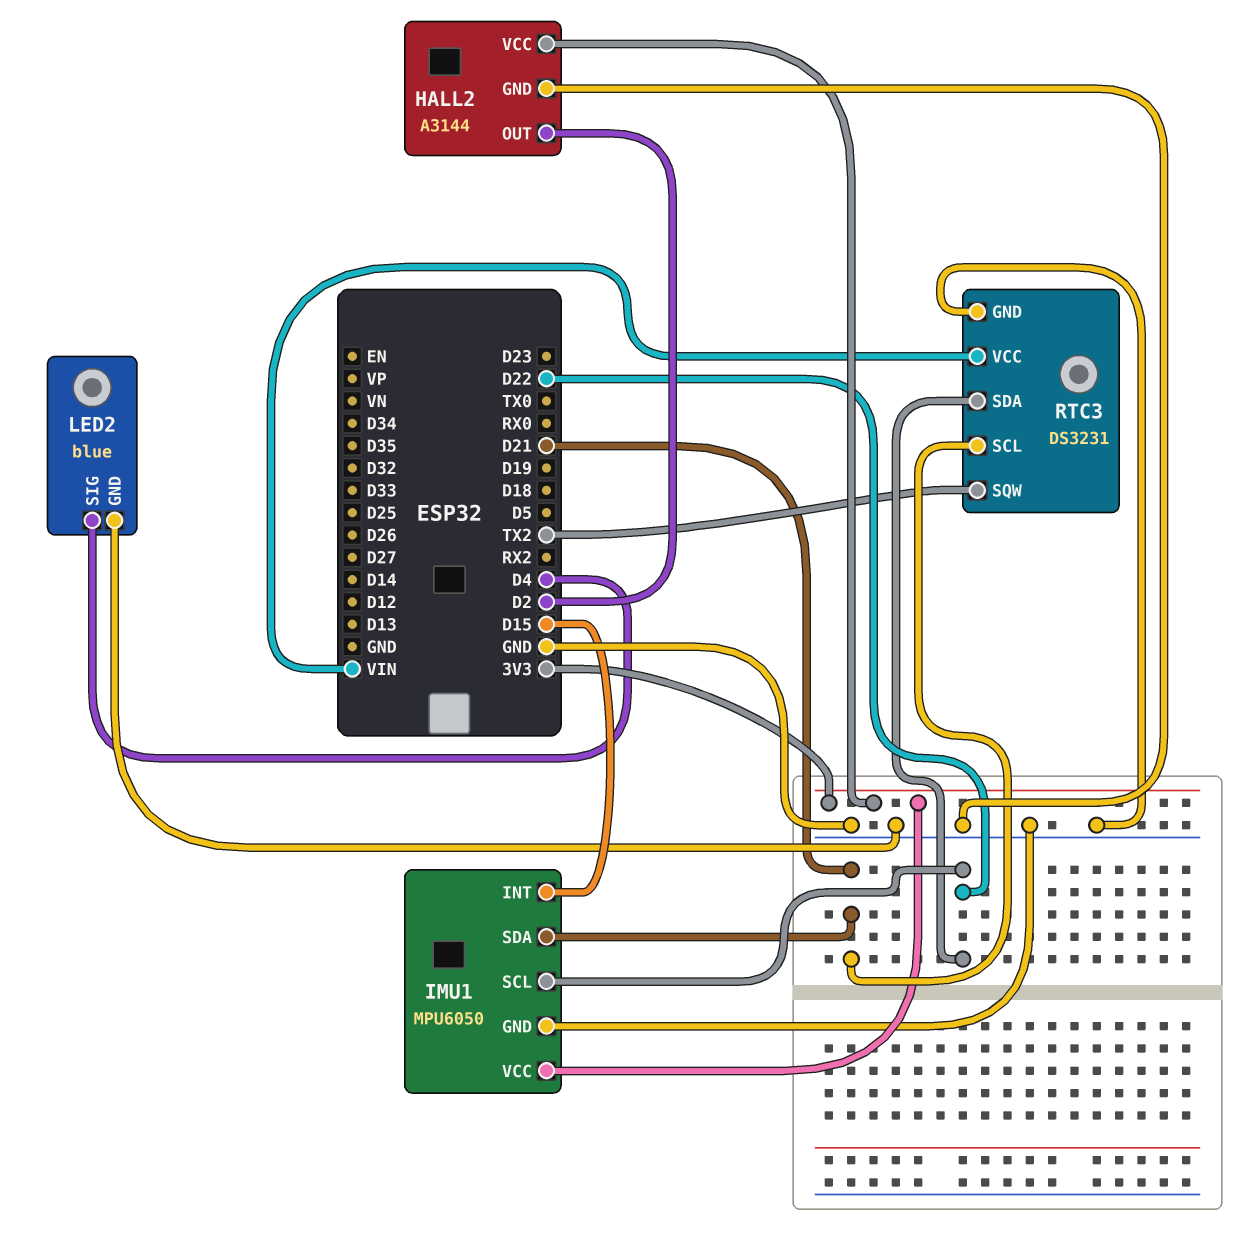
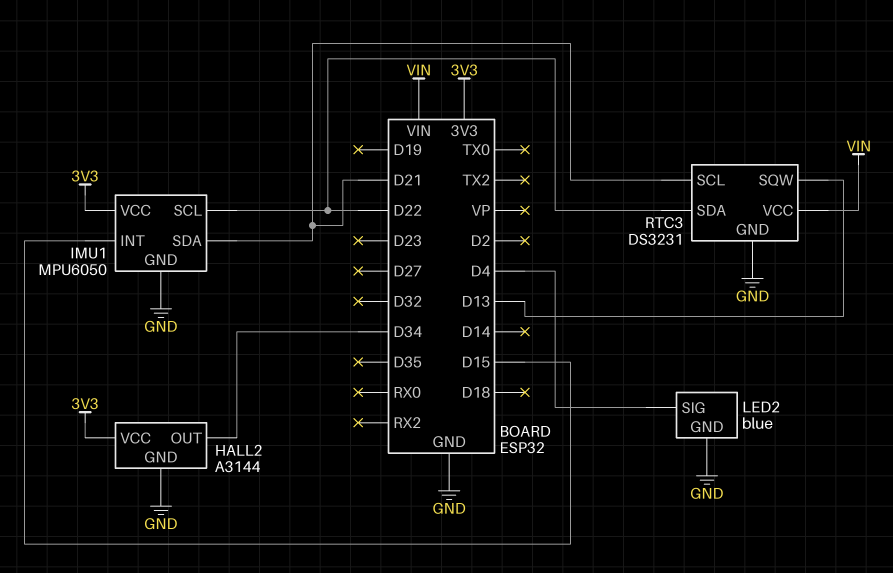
HALL2 pin OUT: D2 -> D34
RTC3 pin SQW: TX2 -> D13

